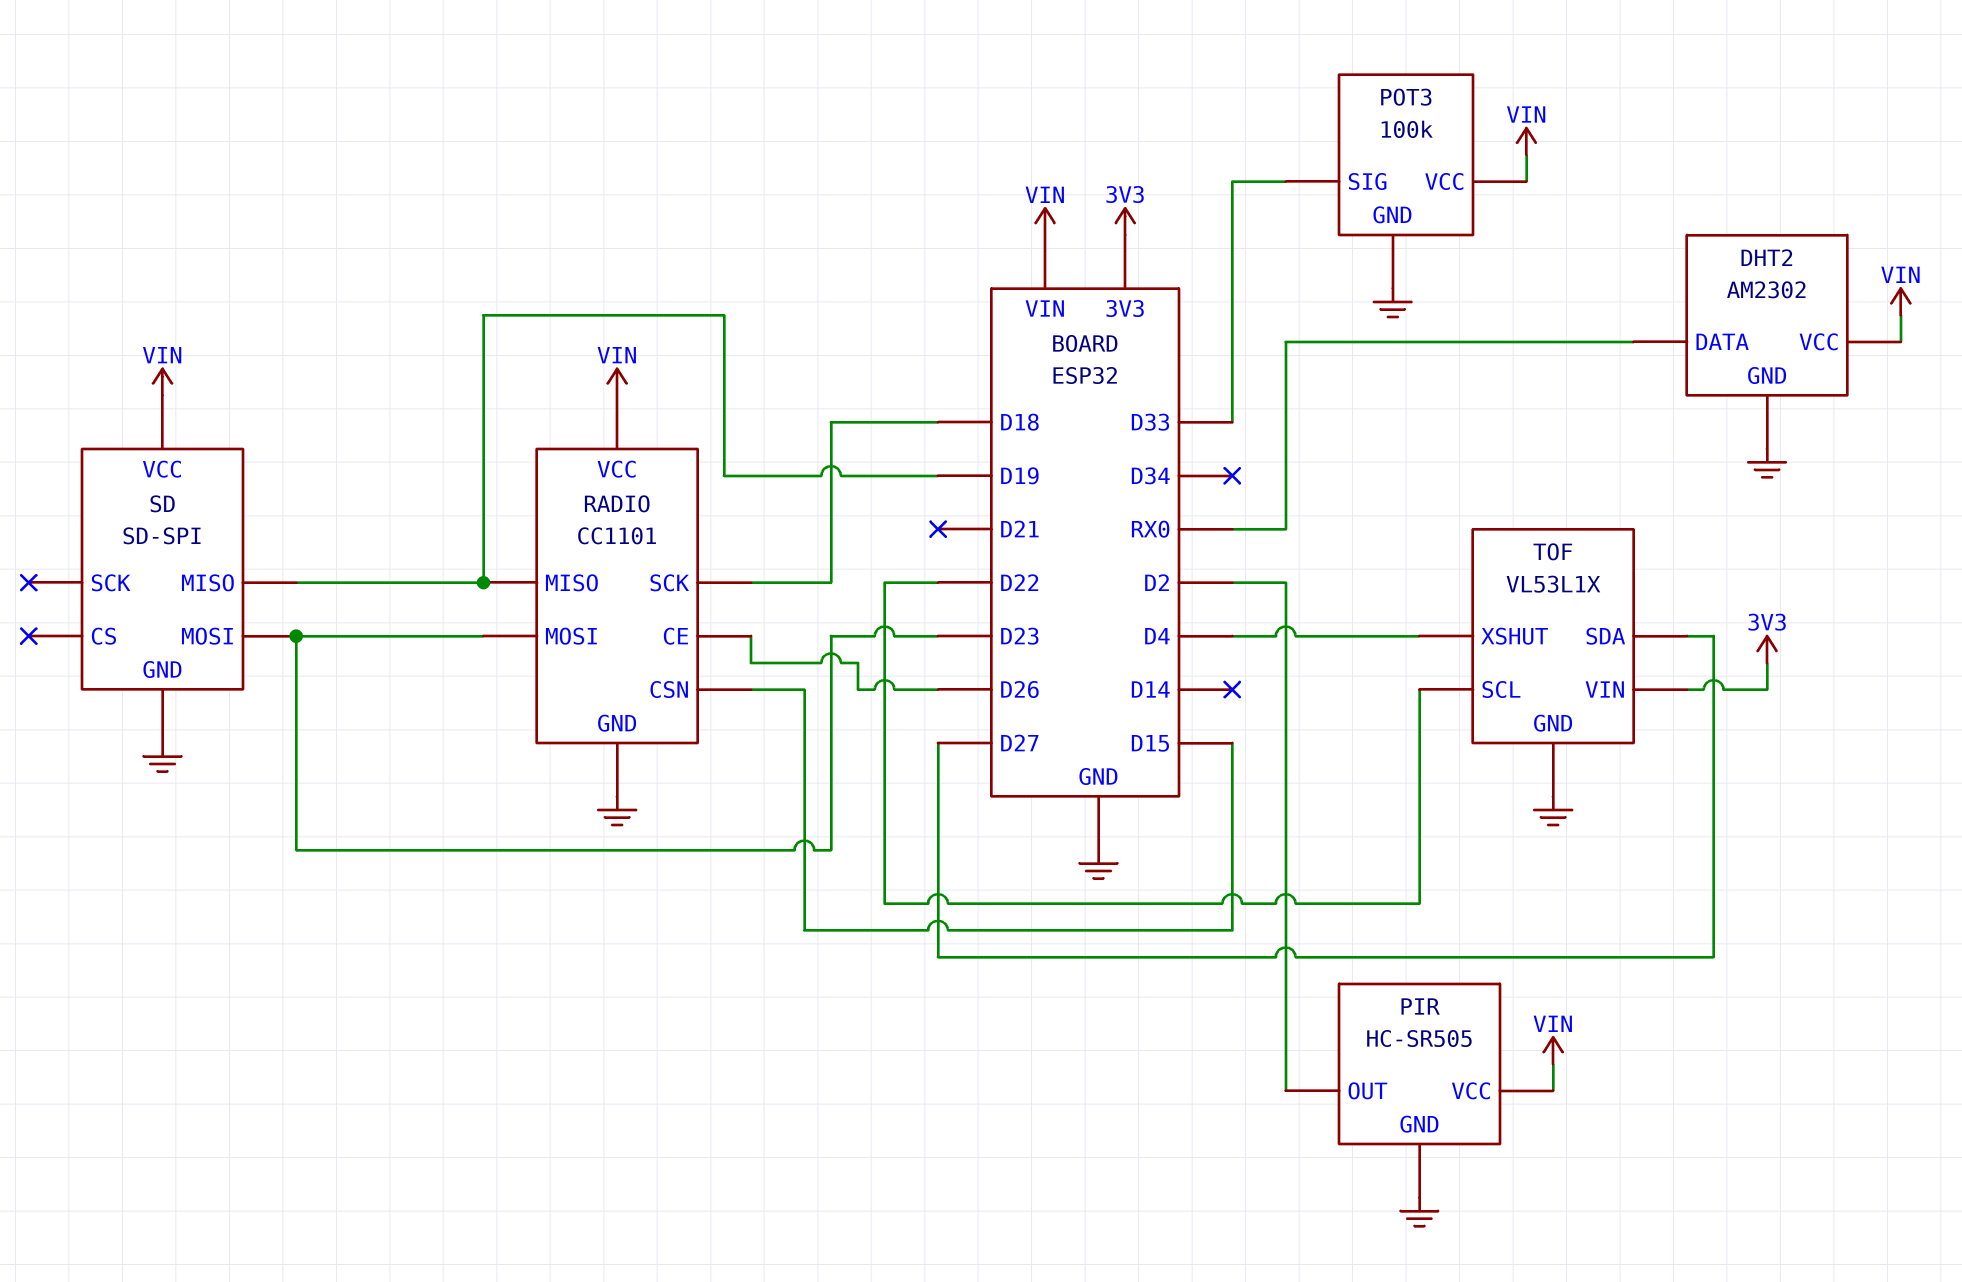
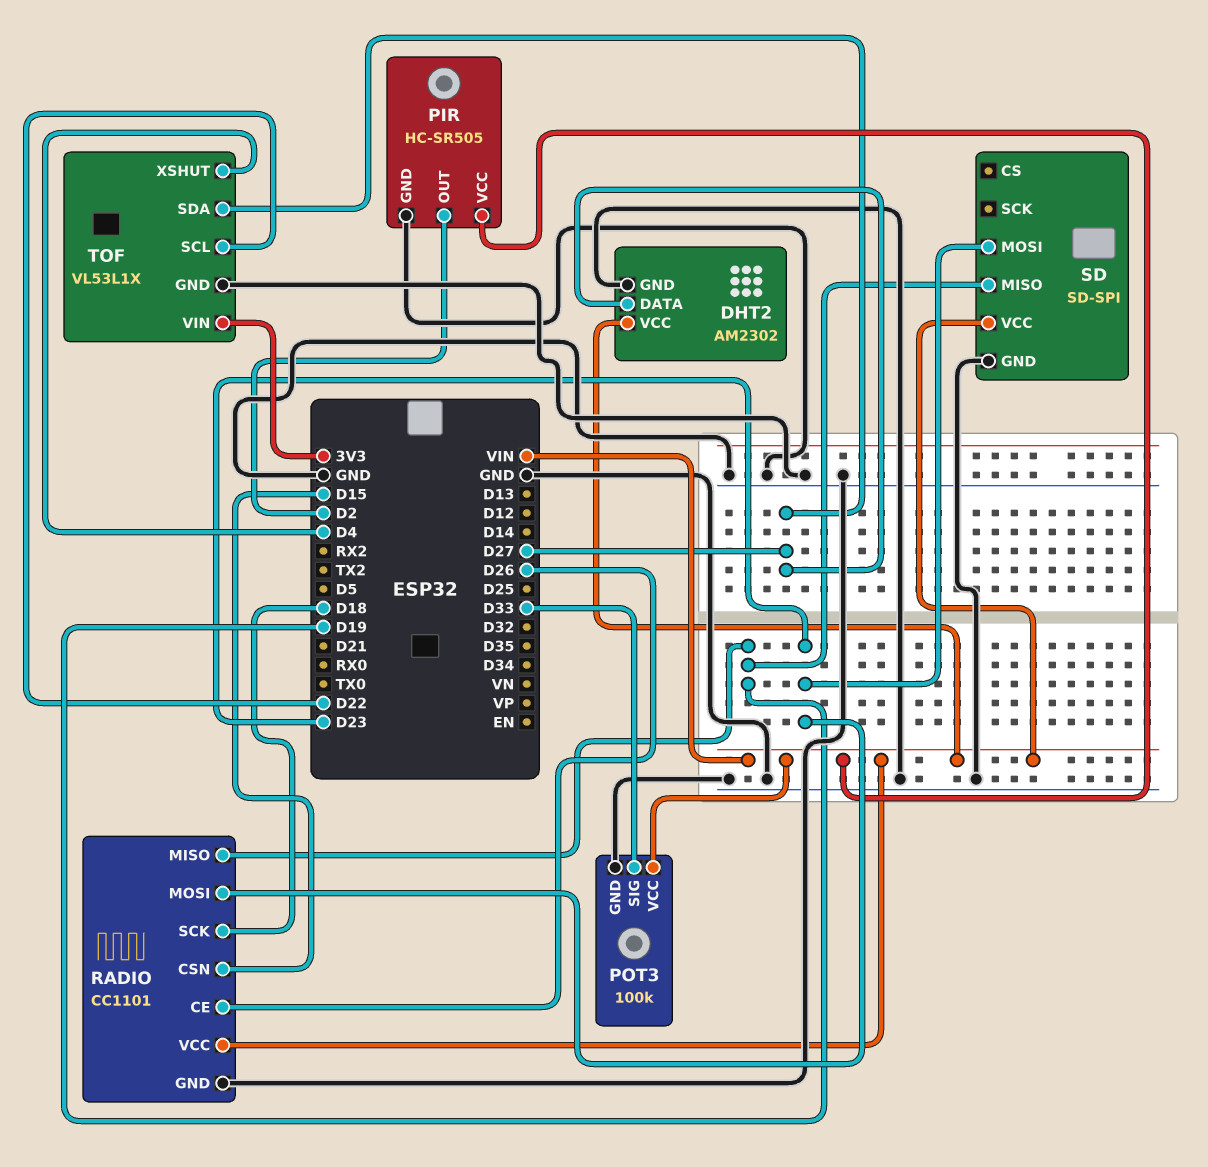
DHT2 pin DATA: RX0 -> D27

